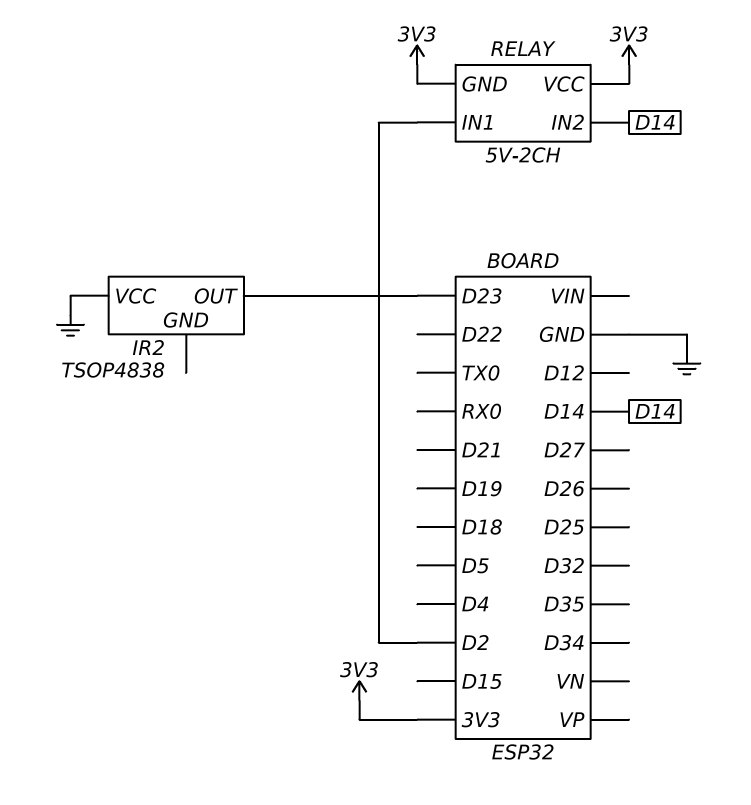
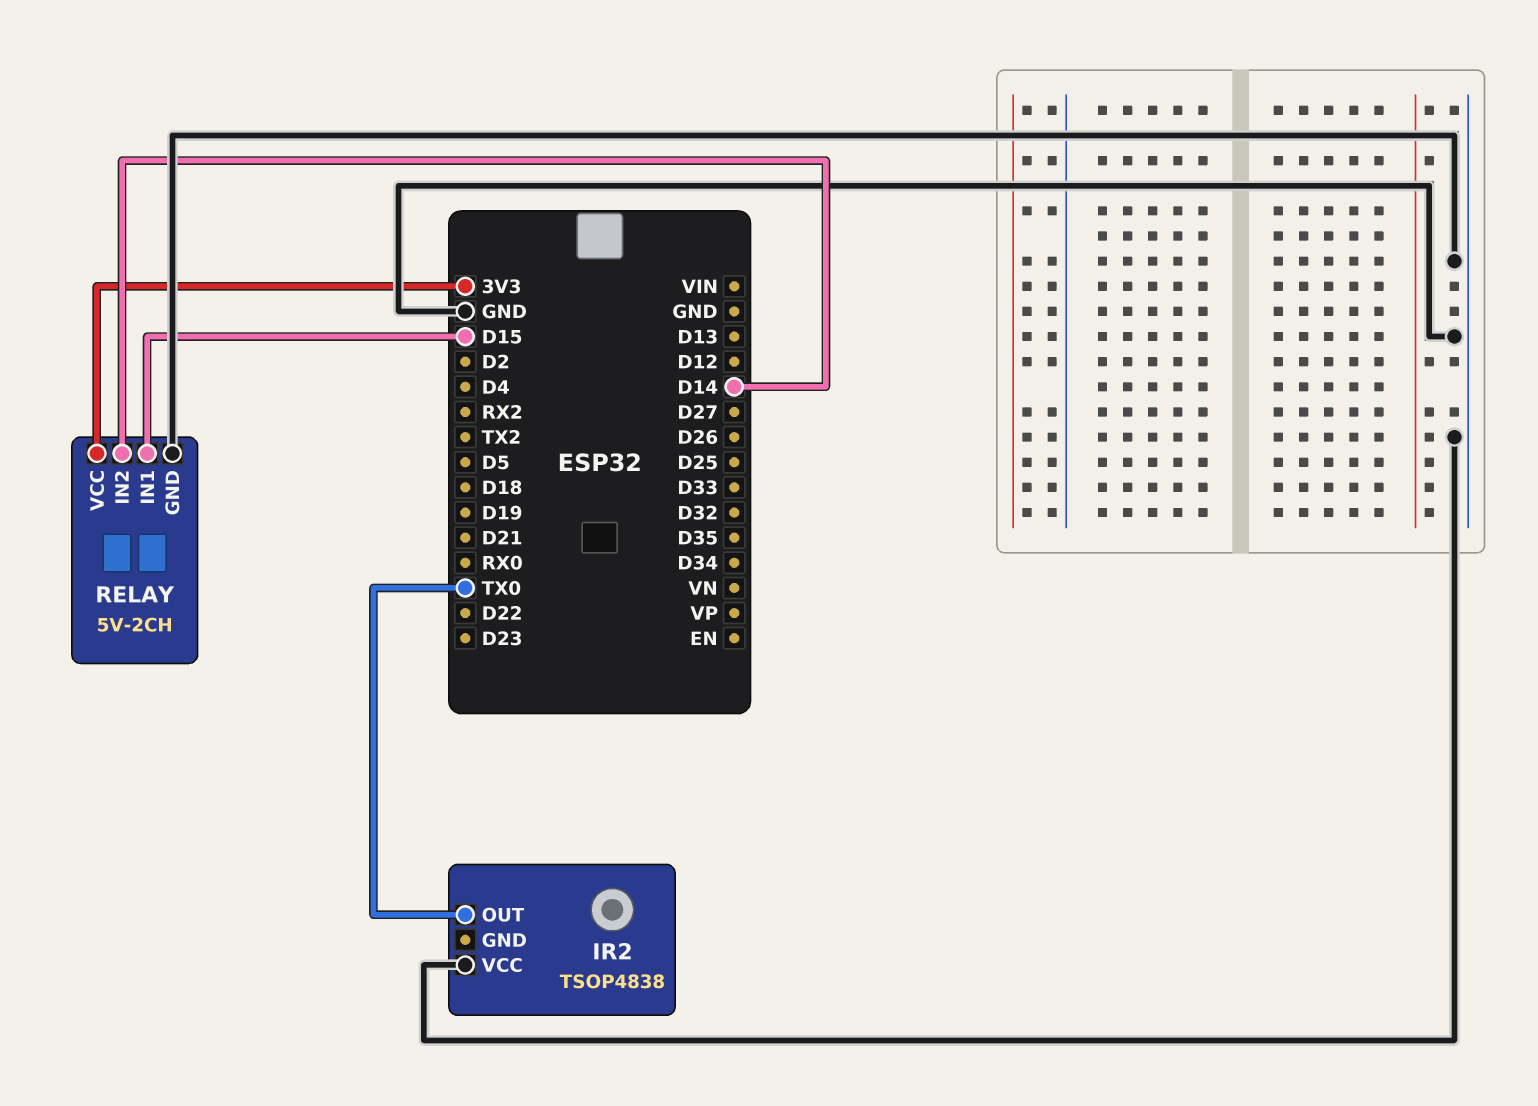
IR2 pin OUT: D23 -> TX0
RELAY pin GND: 3V3 -> GND
RELAY pin IN1: D2 -> D15

